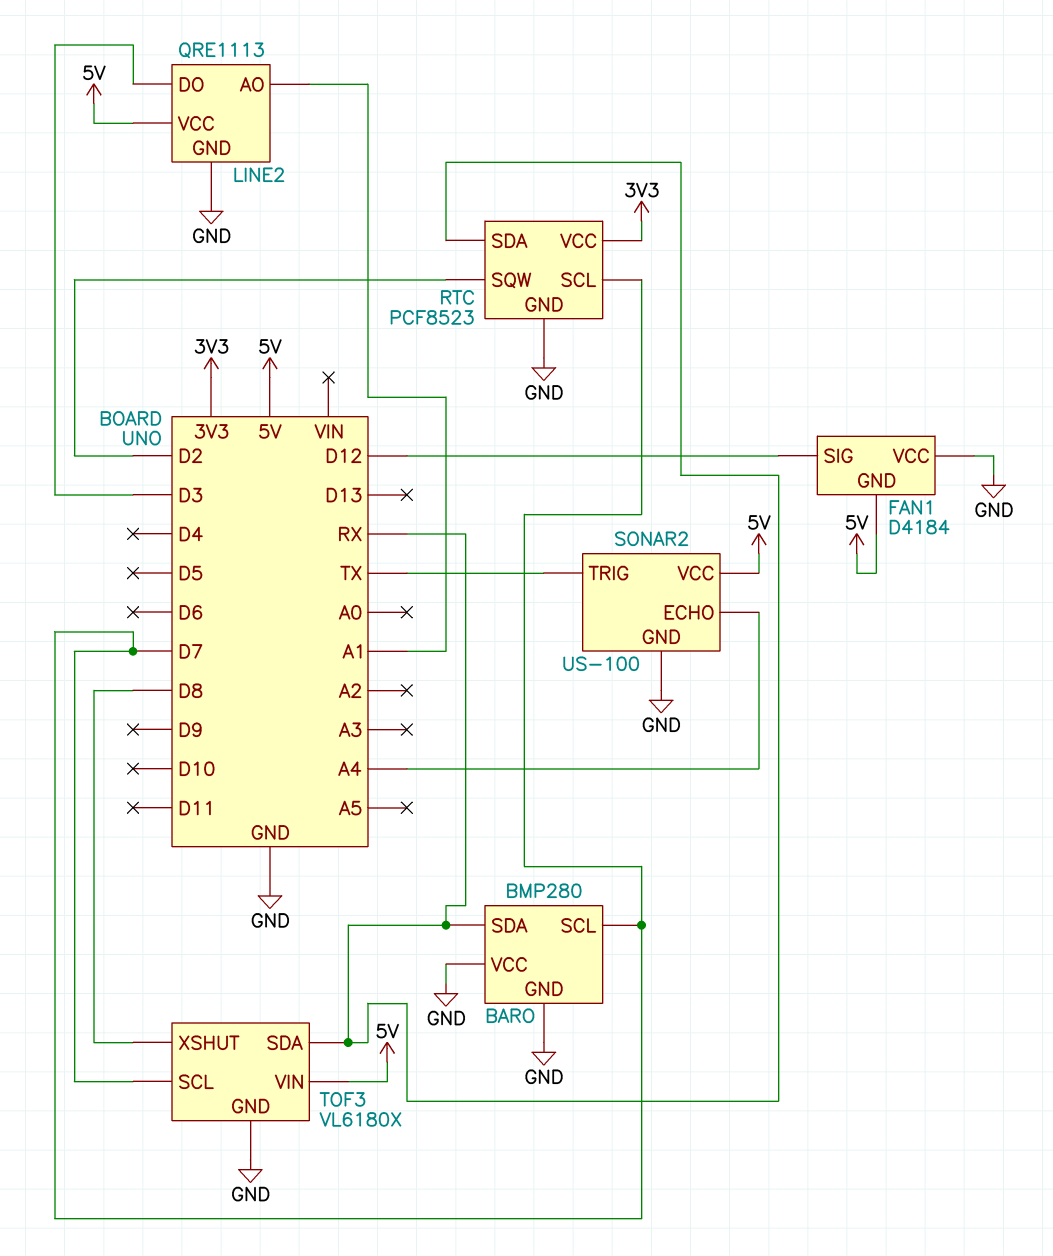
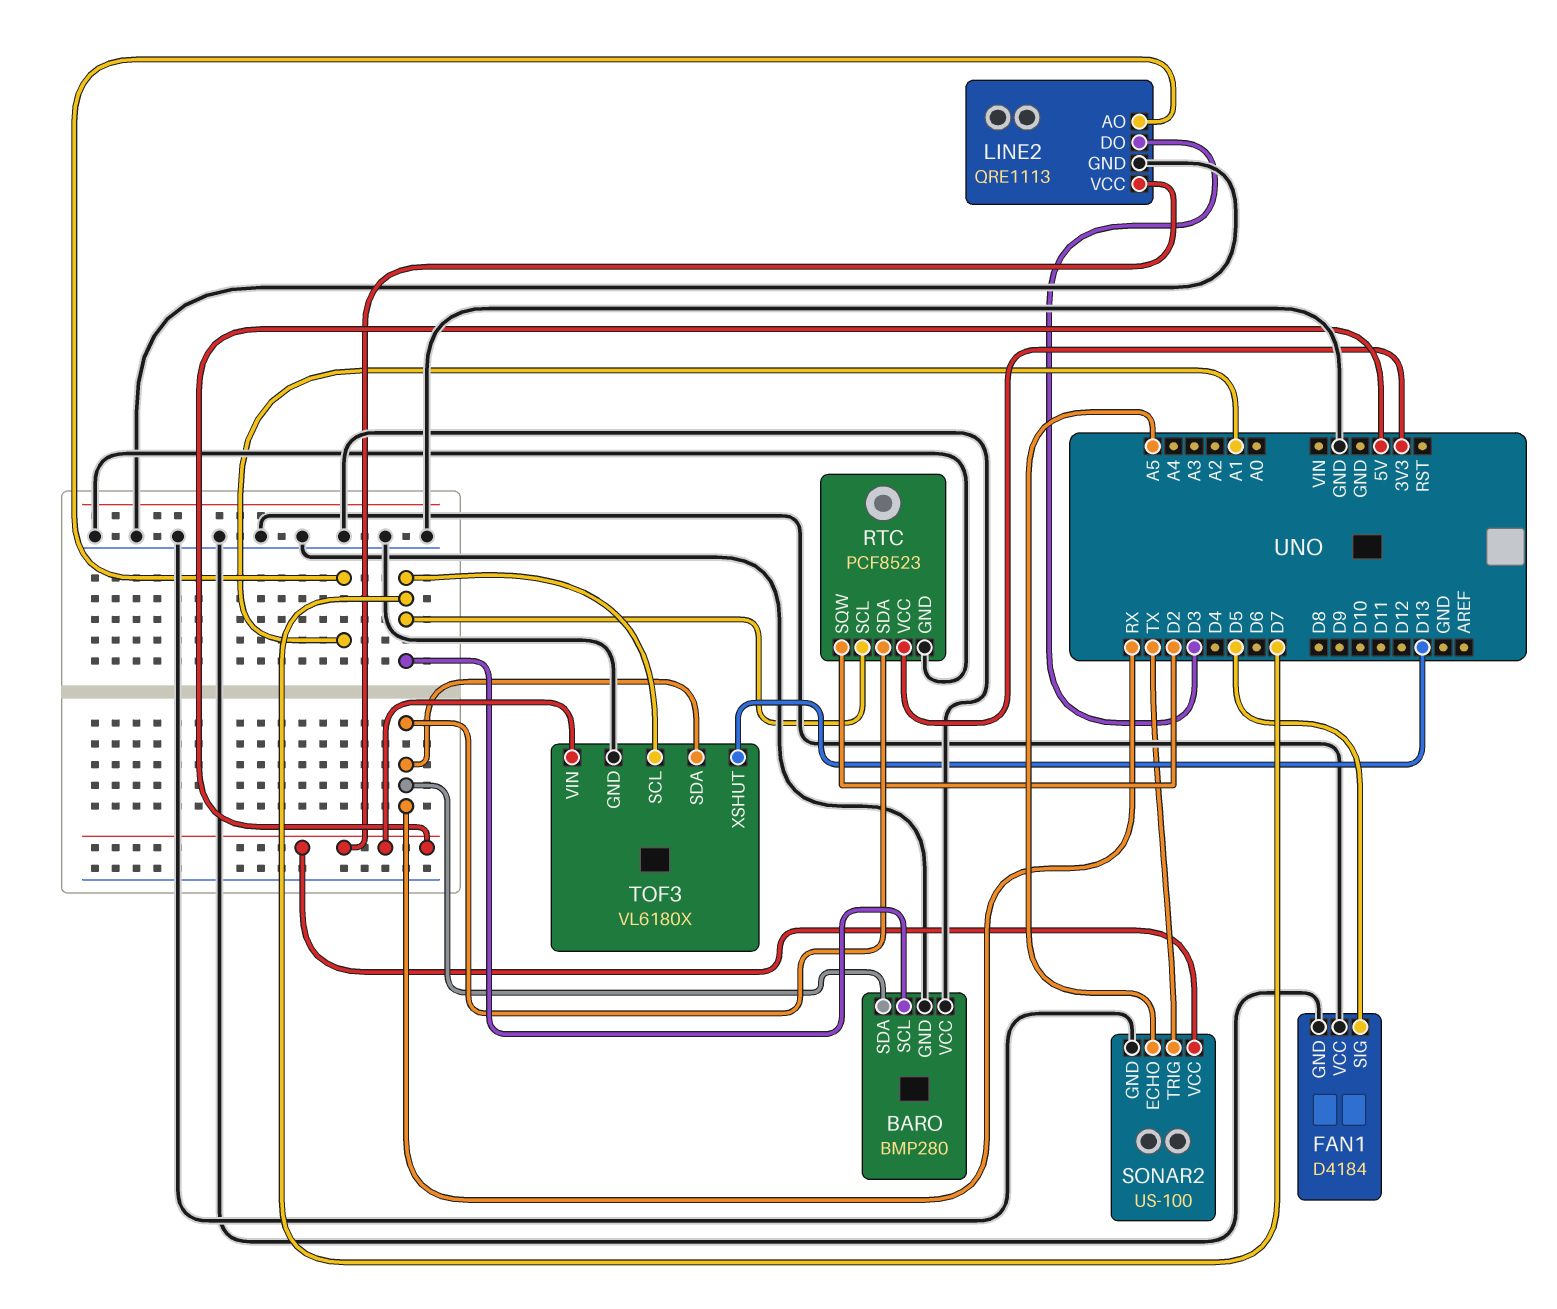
FAN1 pin GND: 5V -> GND
FAN1 pin SIG: D12 -> D5
SONAR2 pin ECHO: A4 -> A5
TOF3 pin XSHUT: D8 -> D13

